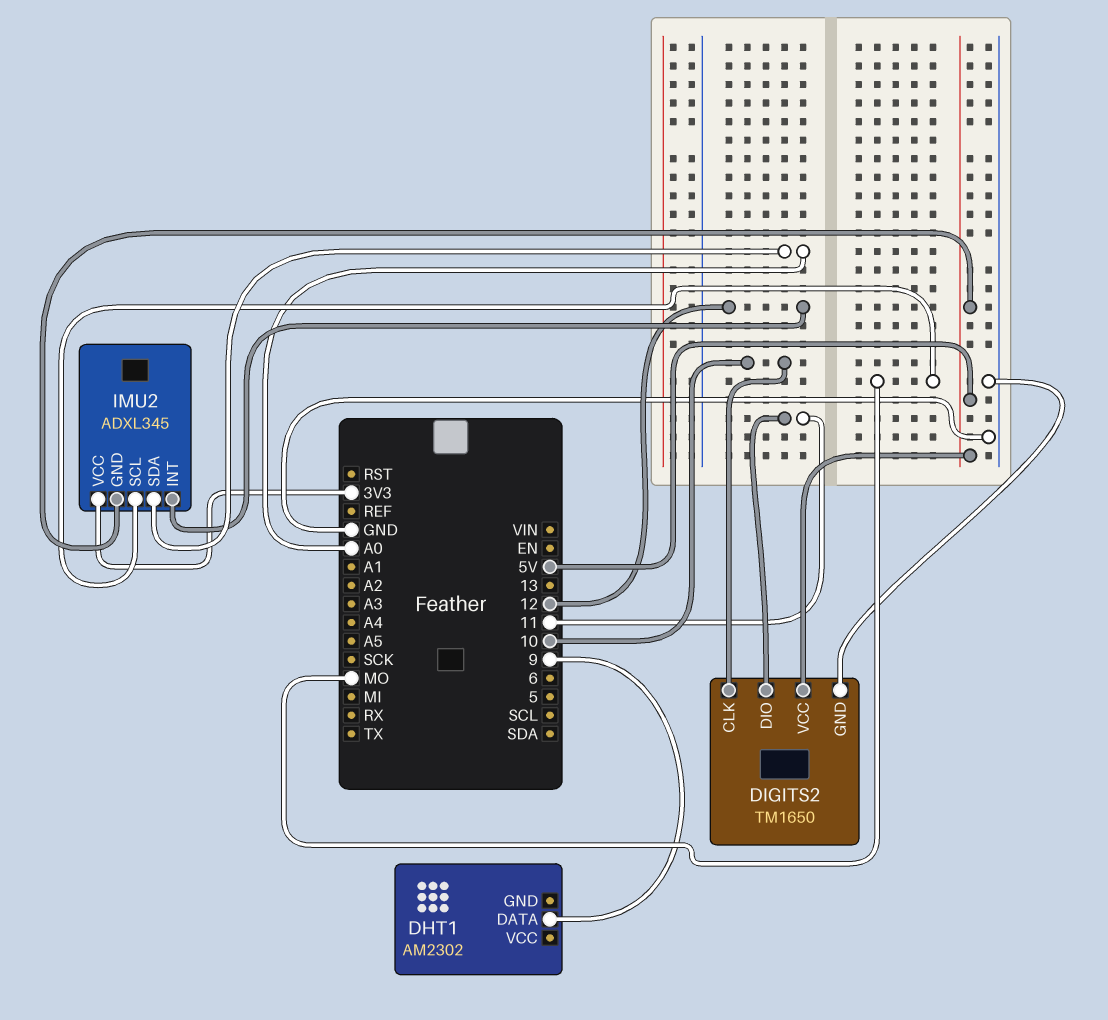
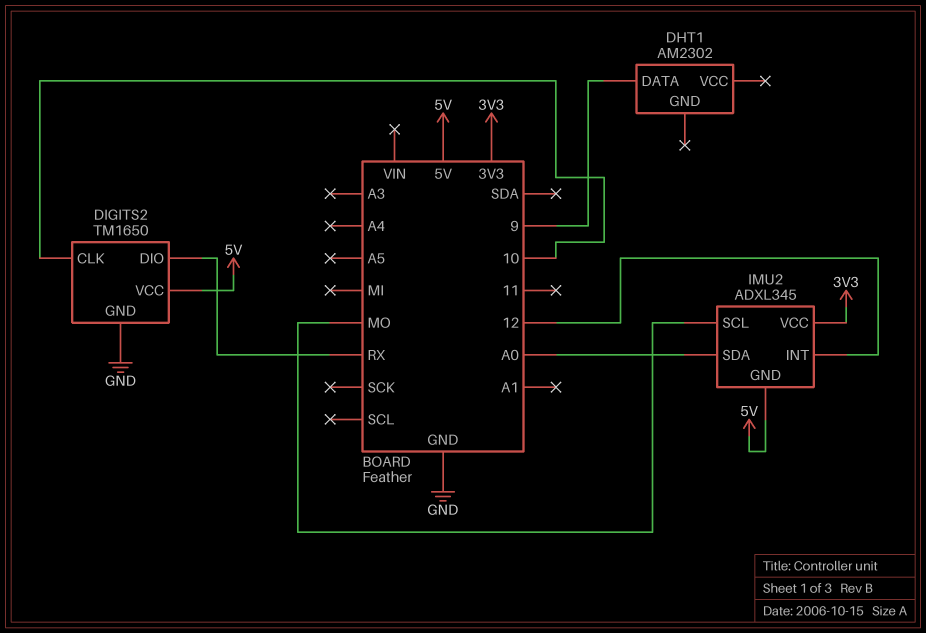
DIGITS2 pin DIO: 11 -> RX

